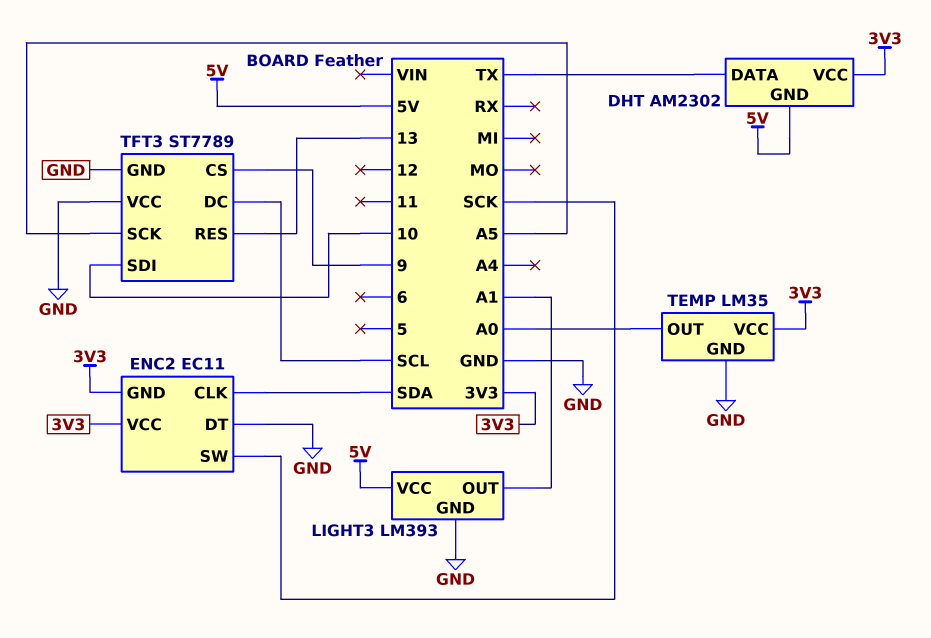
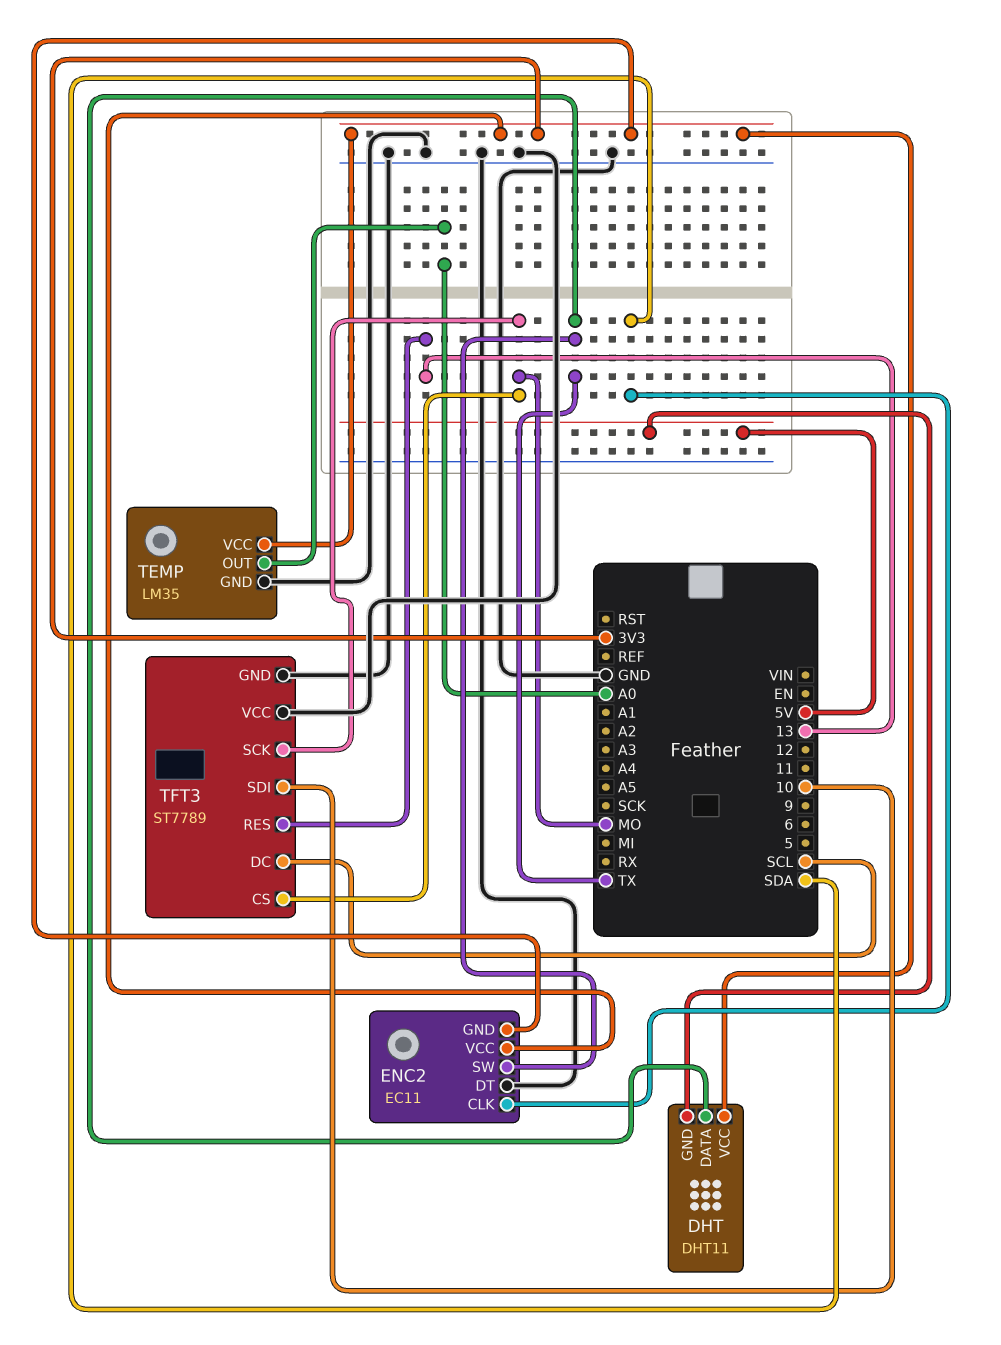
DHT: AM2302 -> DHT11
ENC2 pin SW: SCK -> TX
LIGHT3: LM393 -> none
LIGHT3 pin GND: GND -> none
LIGHT3 pin OUT: A1 -> none
LIGHT3 pin VCC: 5V -> none
TFT3 pin CS: 9 -> MO
TFT3 pin SCK: A5 -> MO

